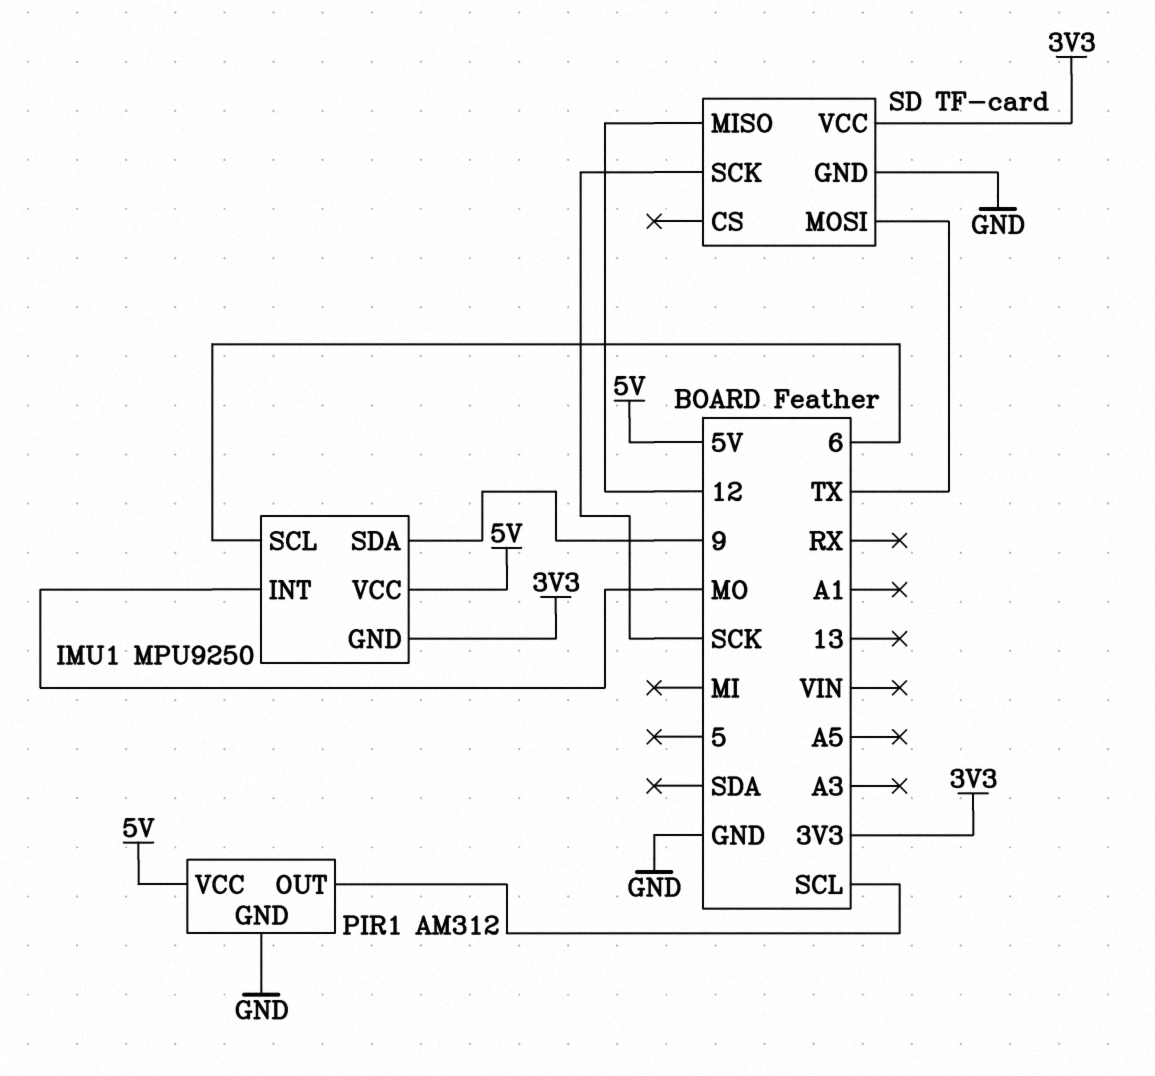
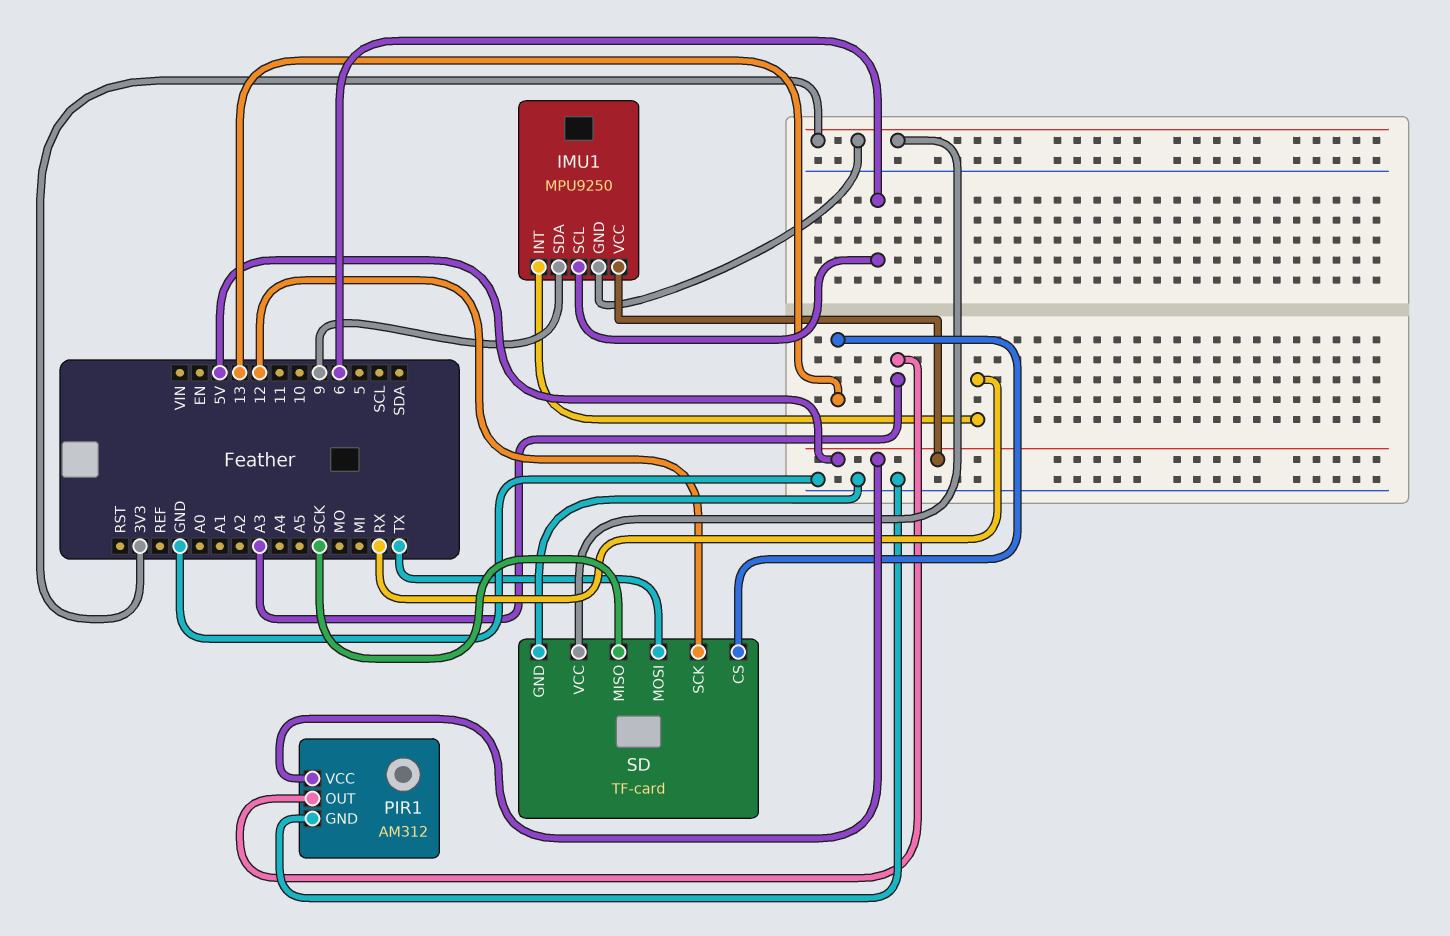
IMU1 pin INT: MO -> RX
PIR1 pin OUT: SCL -> A3
SD pin CS: none -> 13
SD pin MISO: 12 -> SCK
SD pin SCK: SCK -> 12

